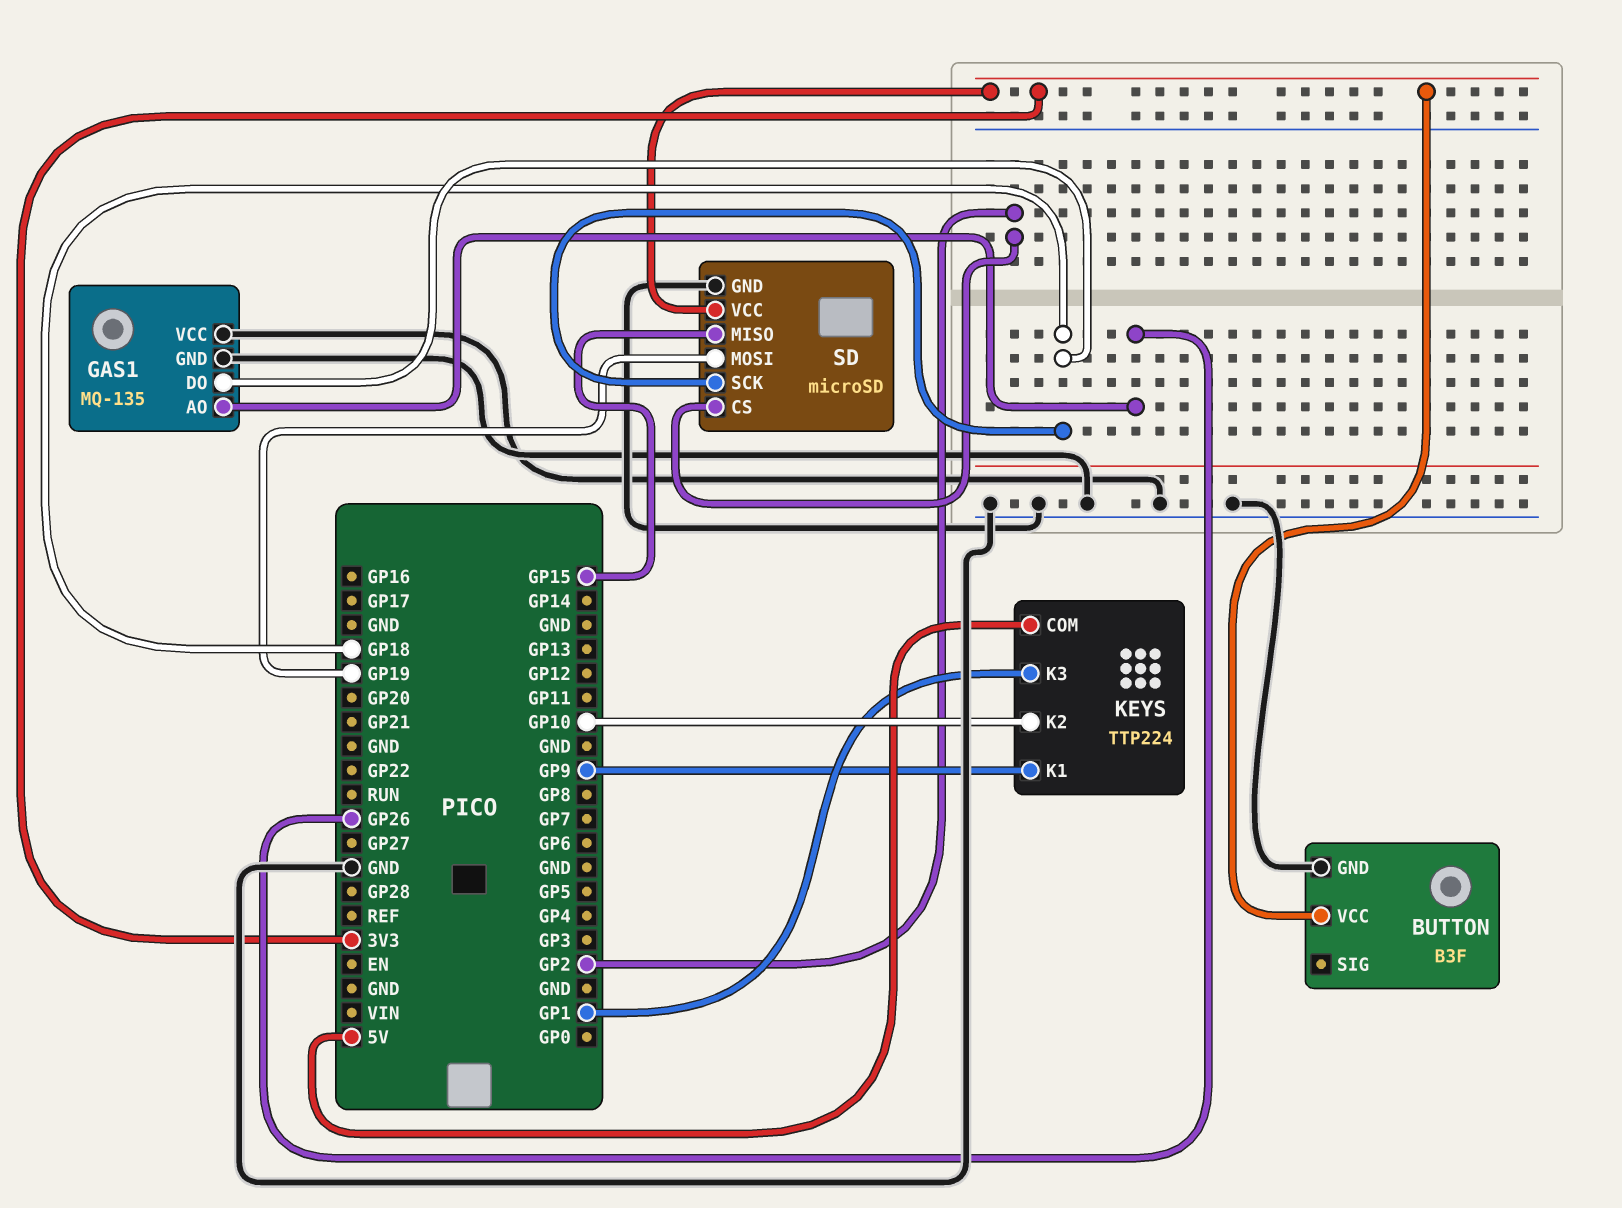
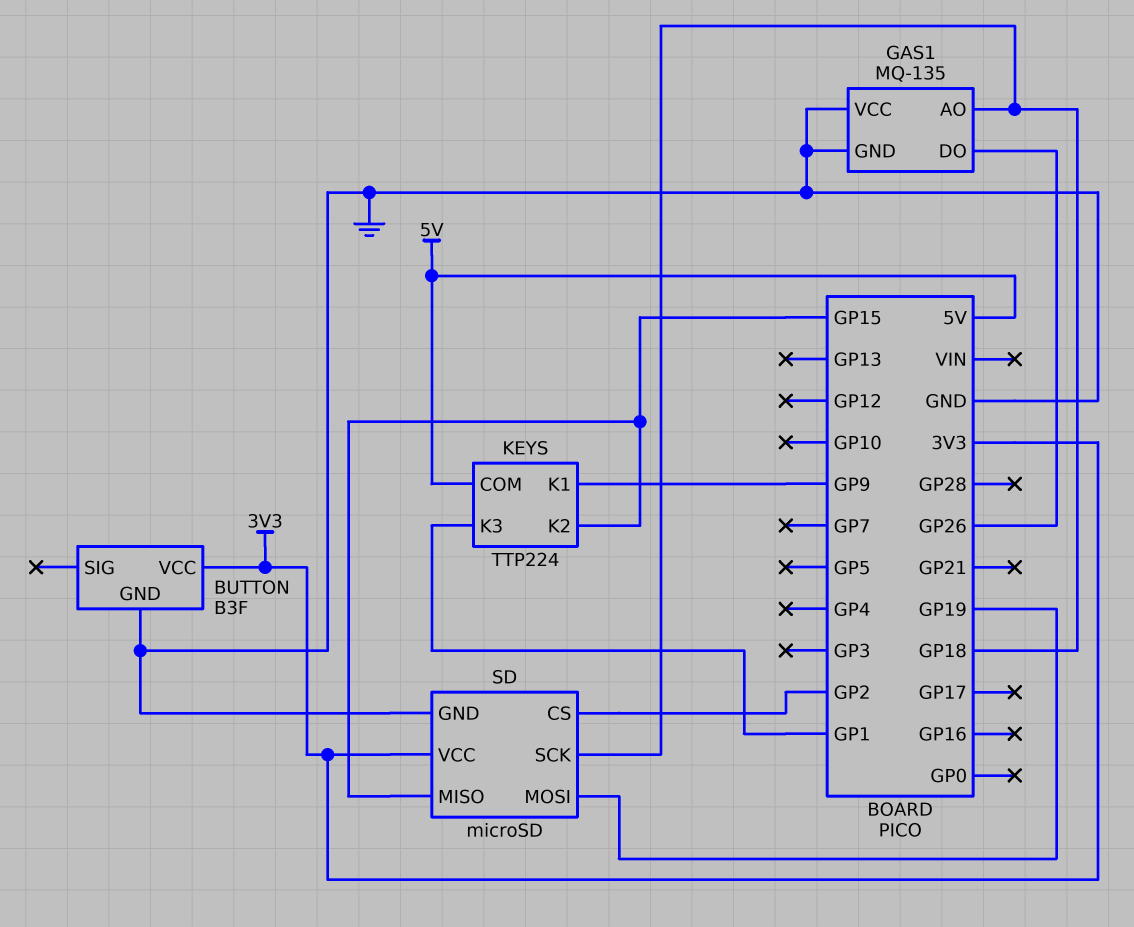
GAS1 pin AO: GP26 -> GP18
GAS1 pin DO: GP18 -> GP26
KEYS pin K2: GP10 -> GP15

